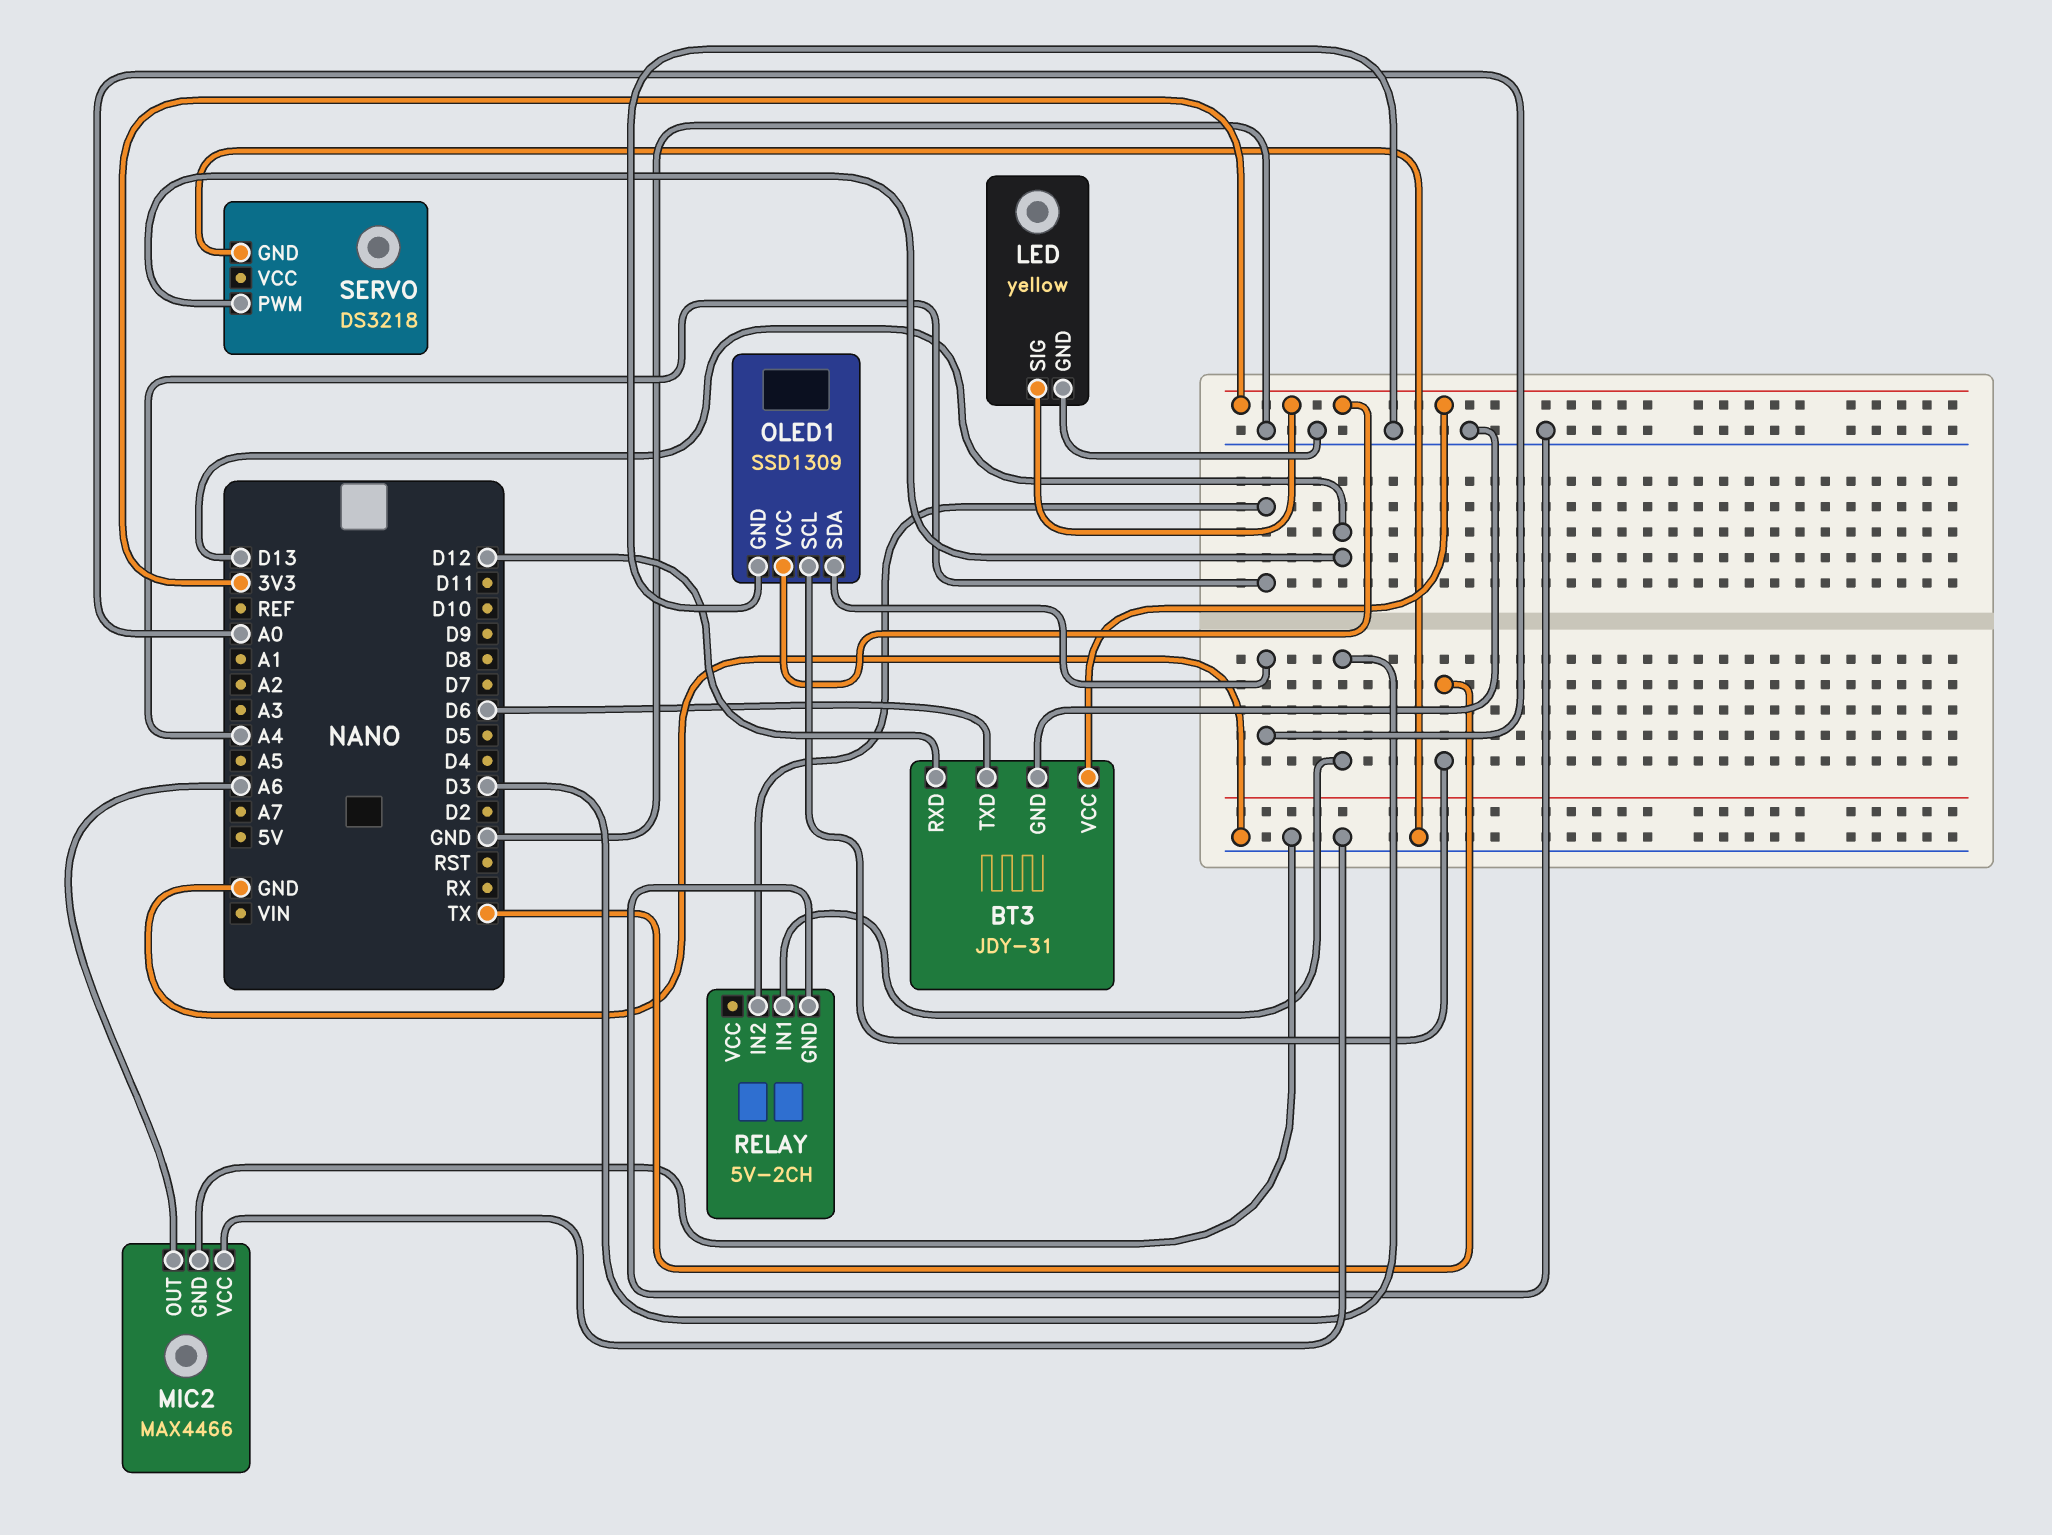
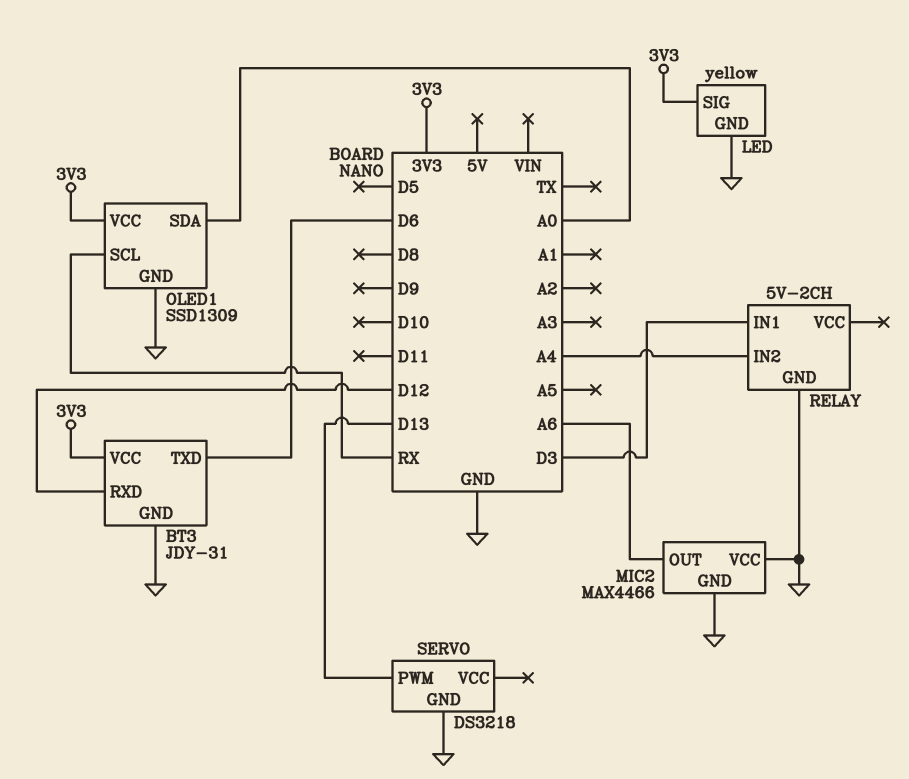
OLED1 pin SCL: TX -> RX

